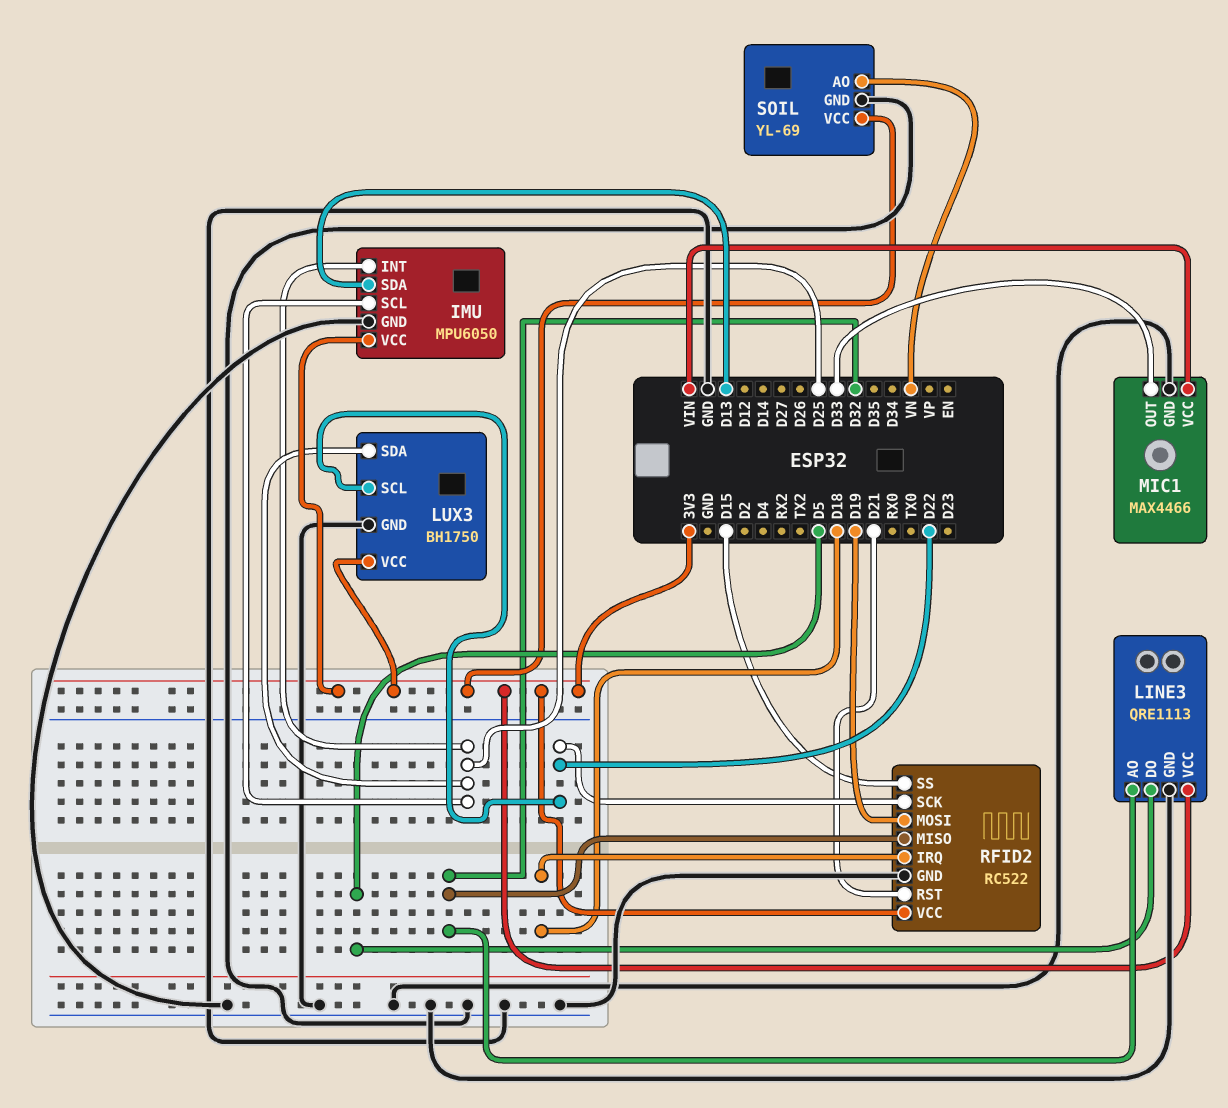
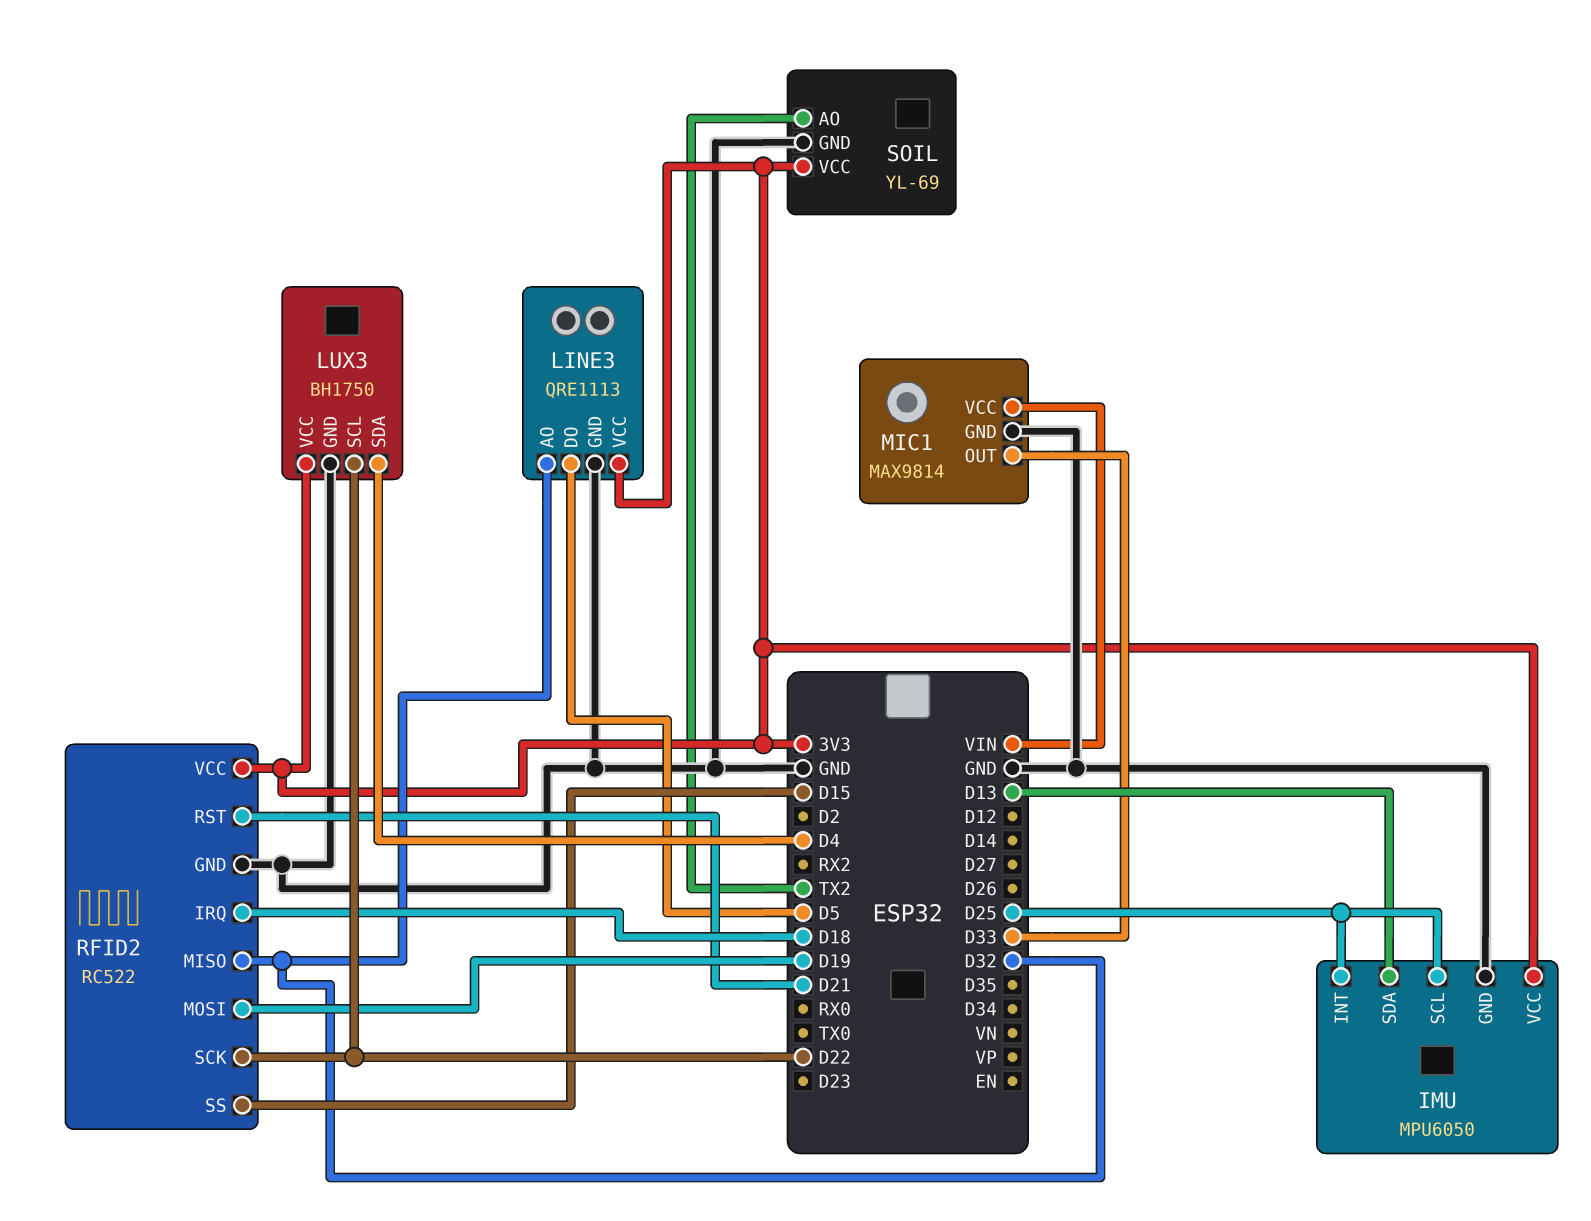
LUX3 pin SDA: D25 -> D4
MIC1: MAX4466 -> MAX9814
SOIL pin AO: VN -> TX2

